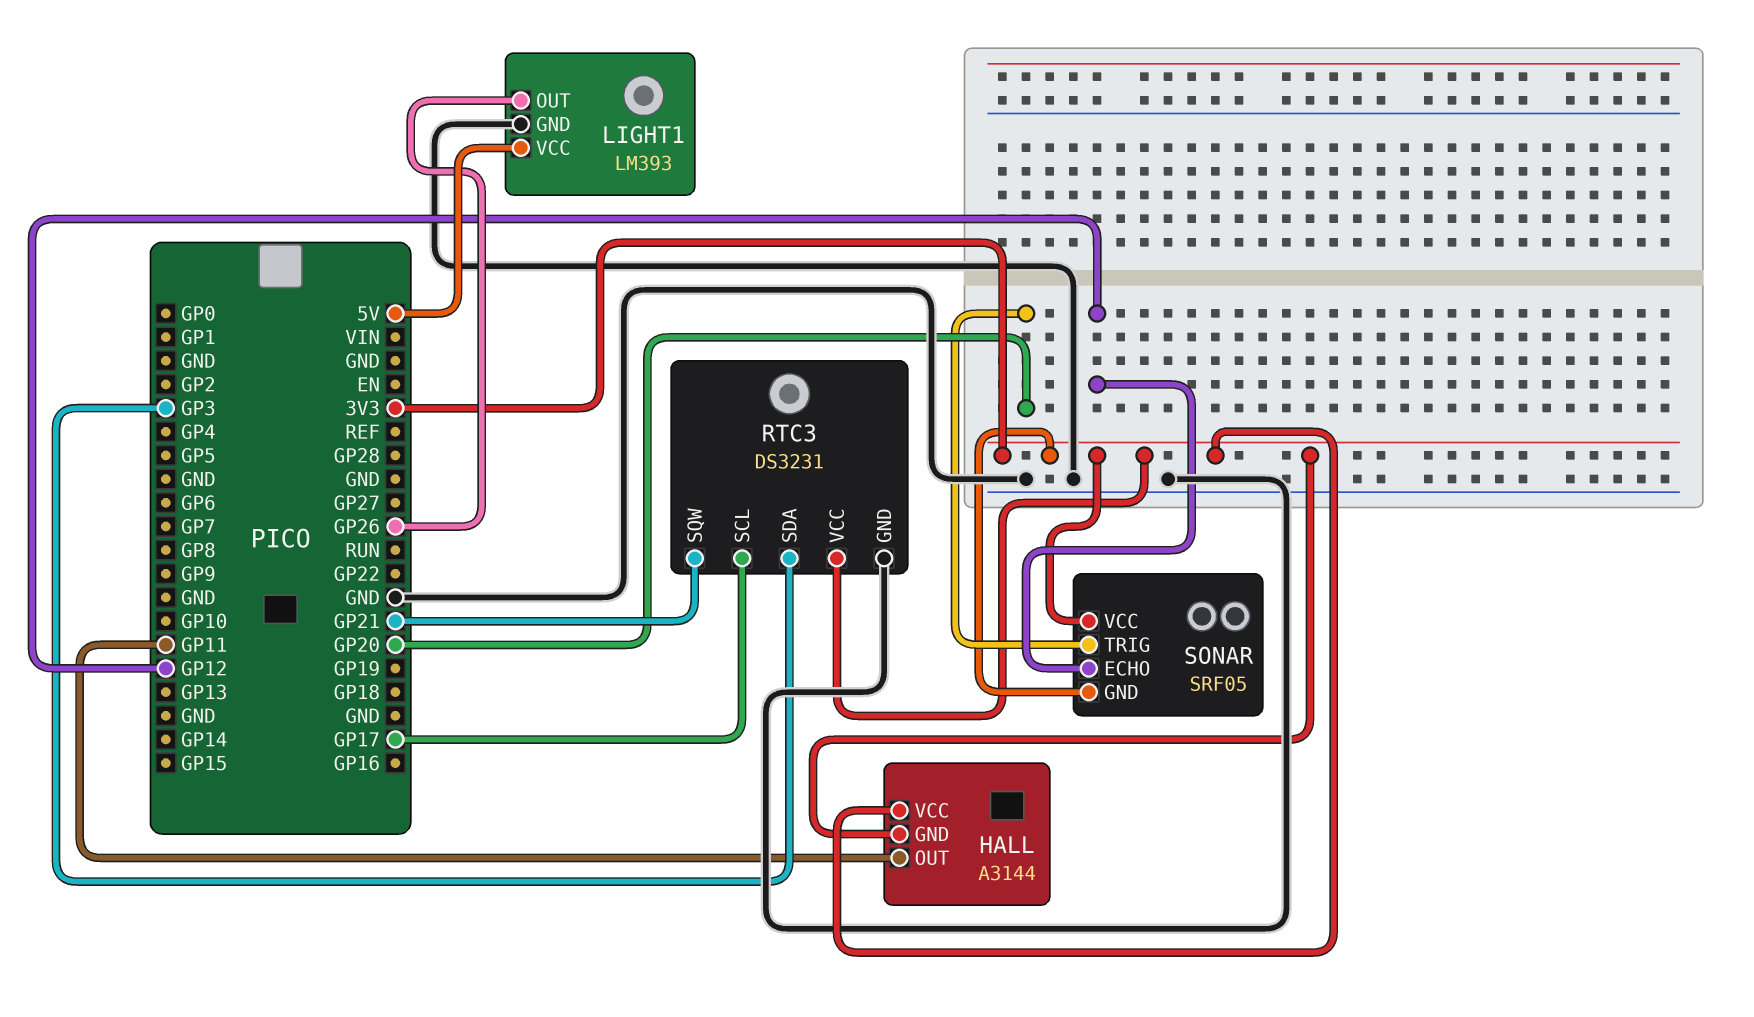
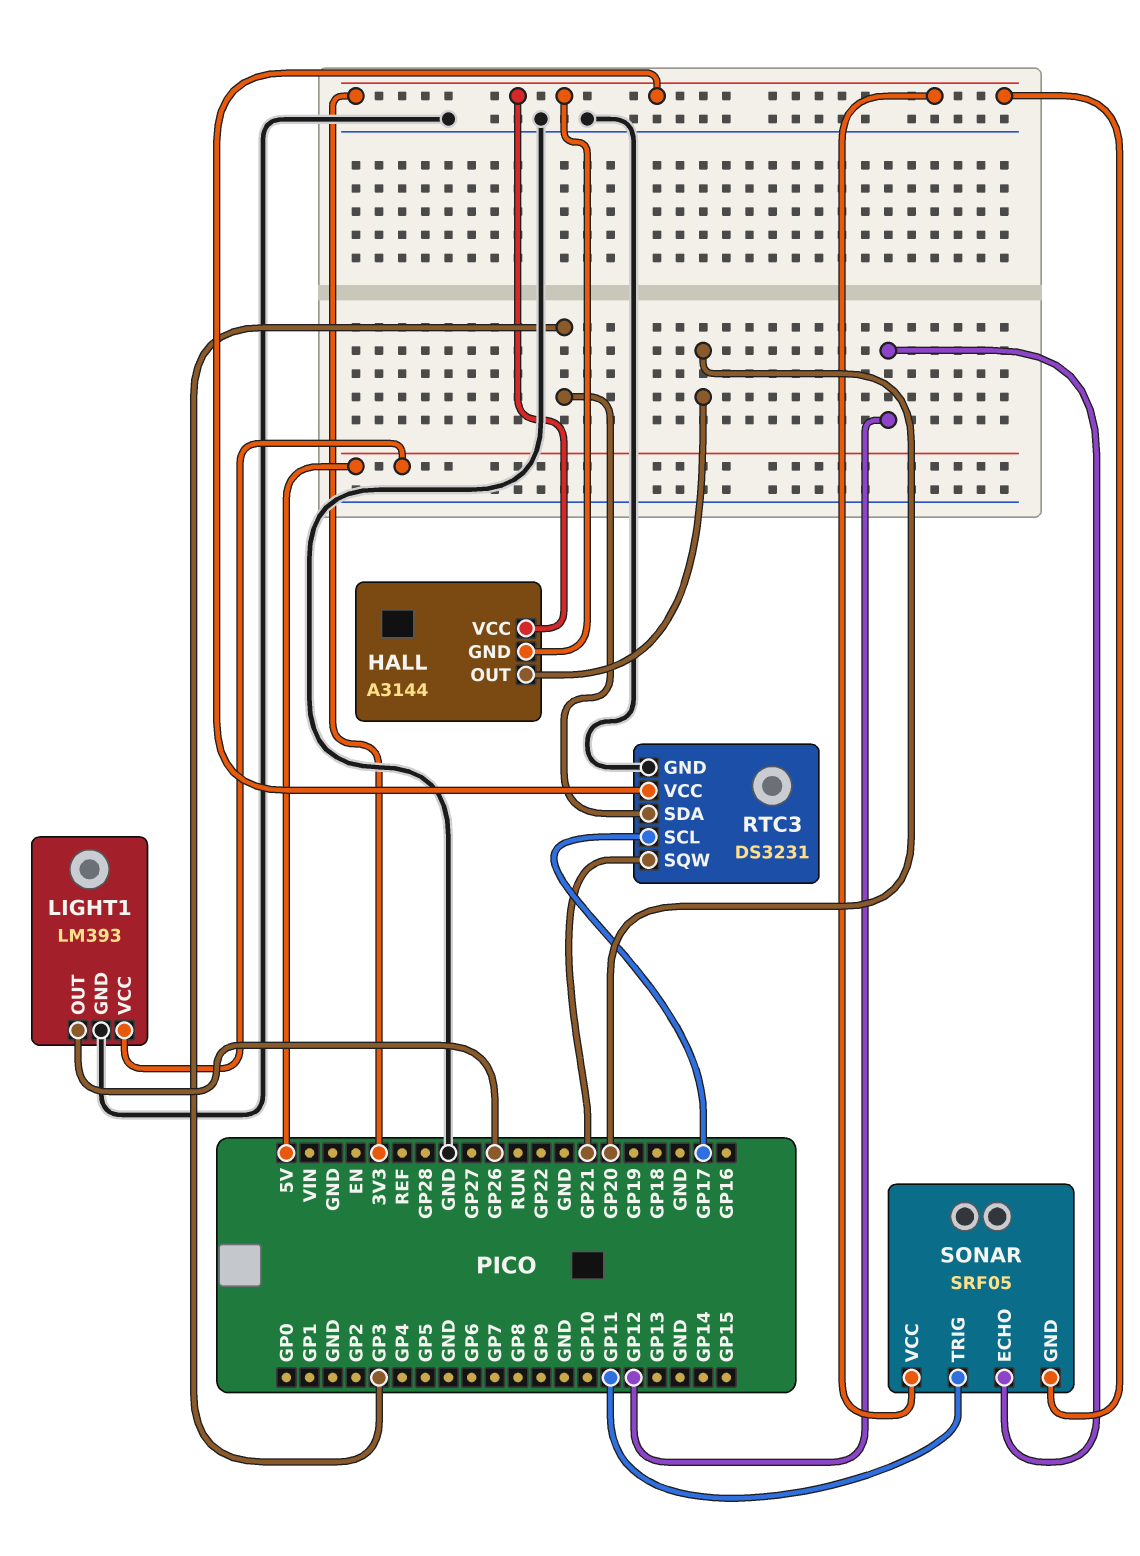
HALL pin OUT: GP11 -> GP20
SONAR pin TRIG: GP20 -> GP11

